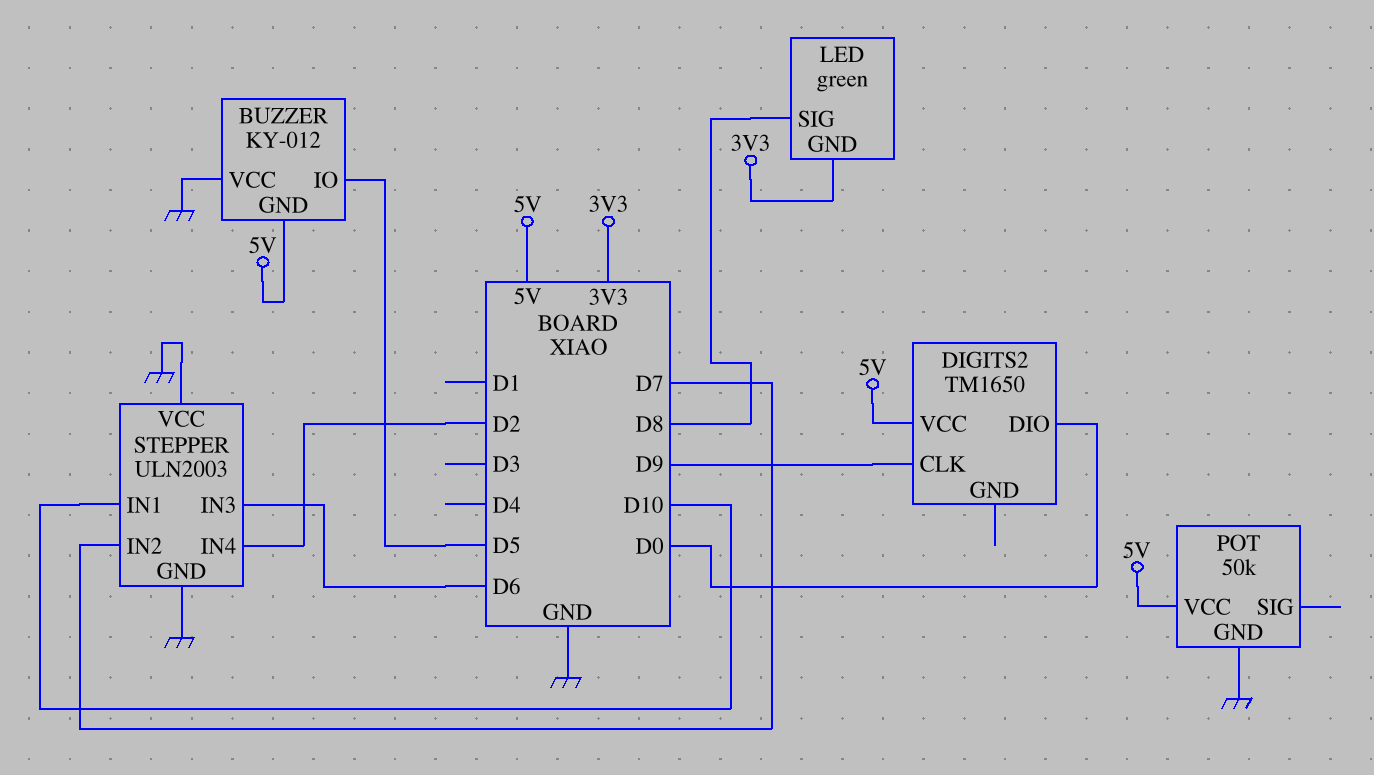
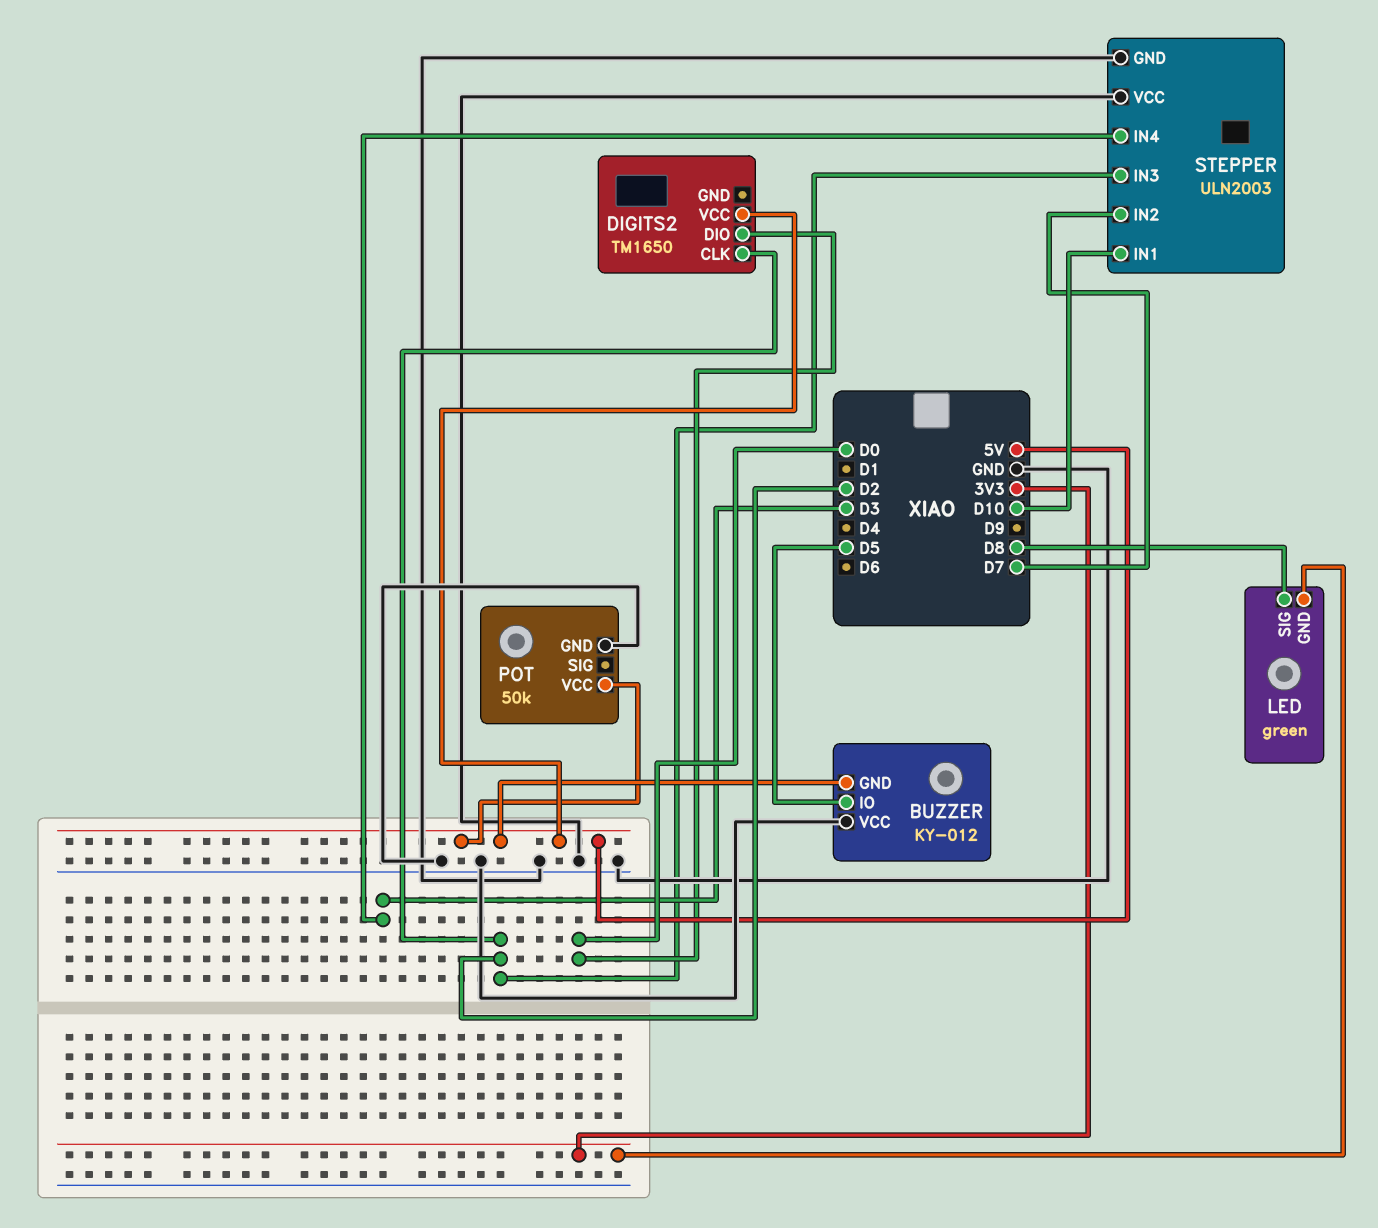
DIGITS2 pin CLK: D9 -> D2
STEPPER pin IN3: D6 -> D2
STEPPER pin IN4: D2 -> D3

